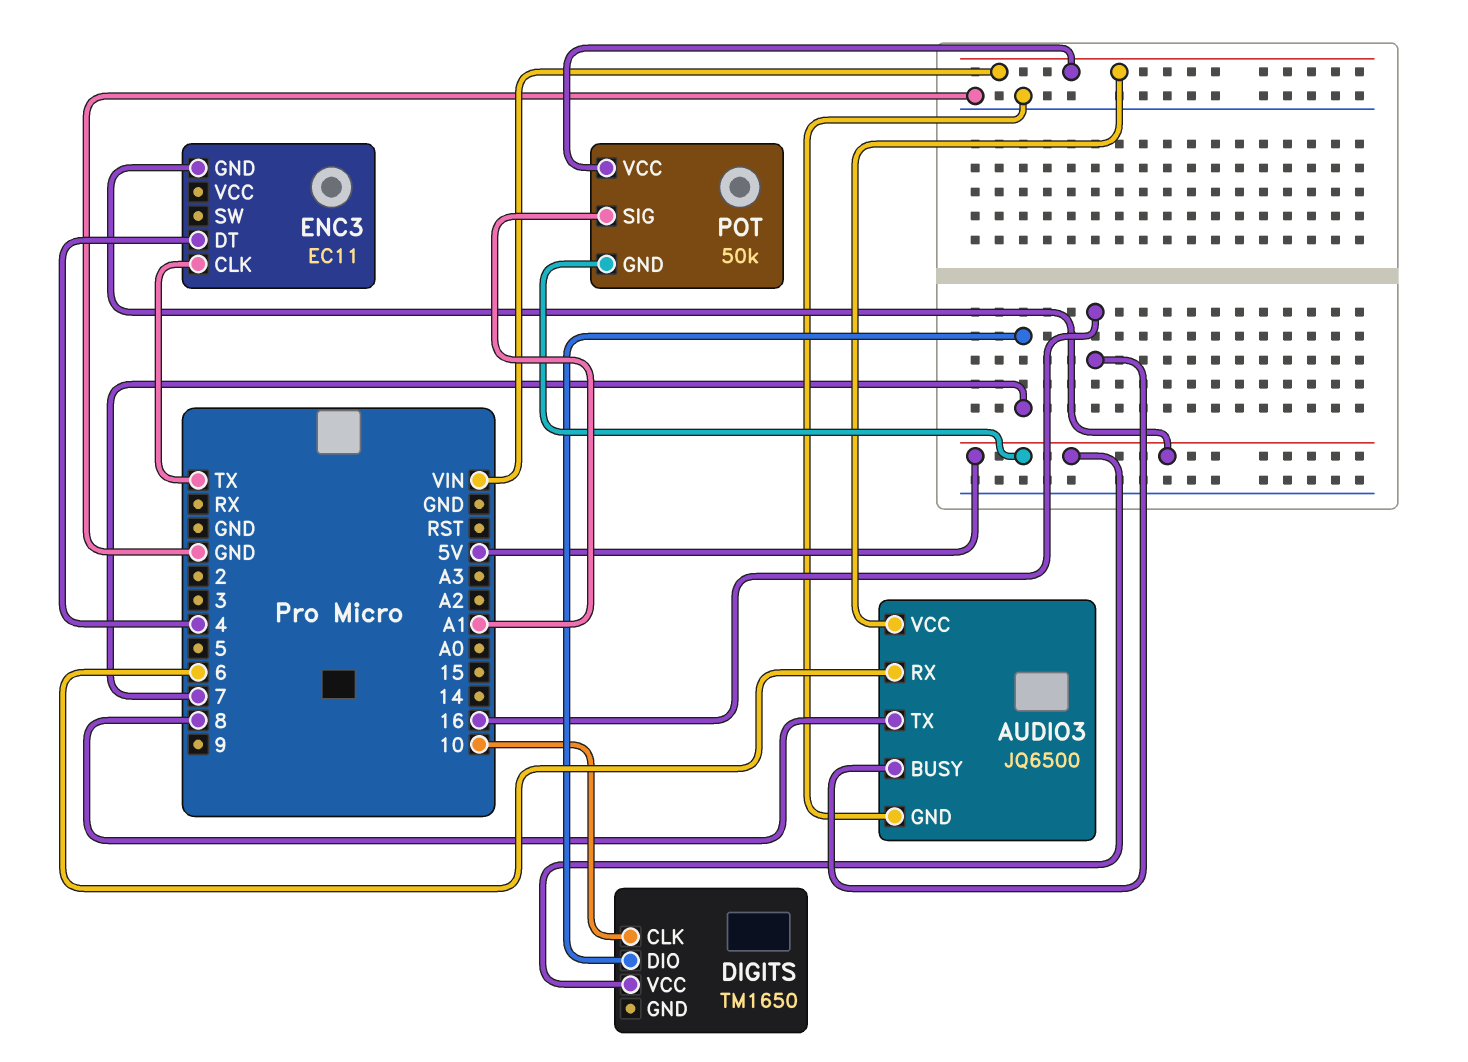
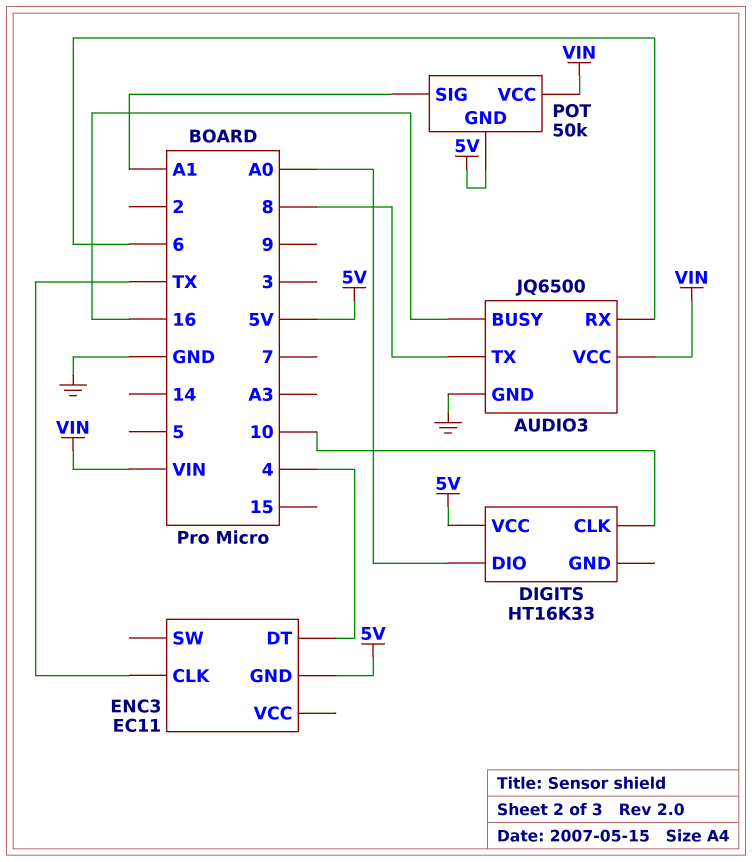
DIGITS: TM1650 -> HT16K33
DIGITS pin DIO: 7 -> A0

